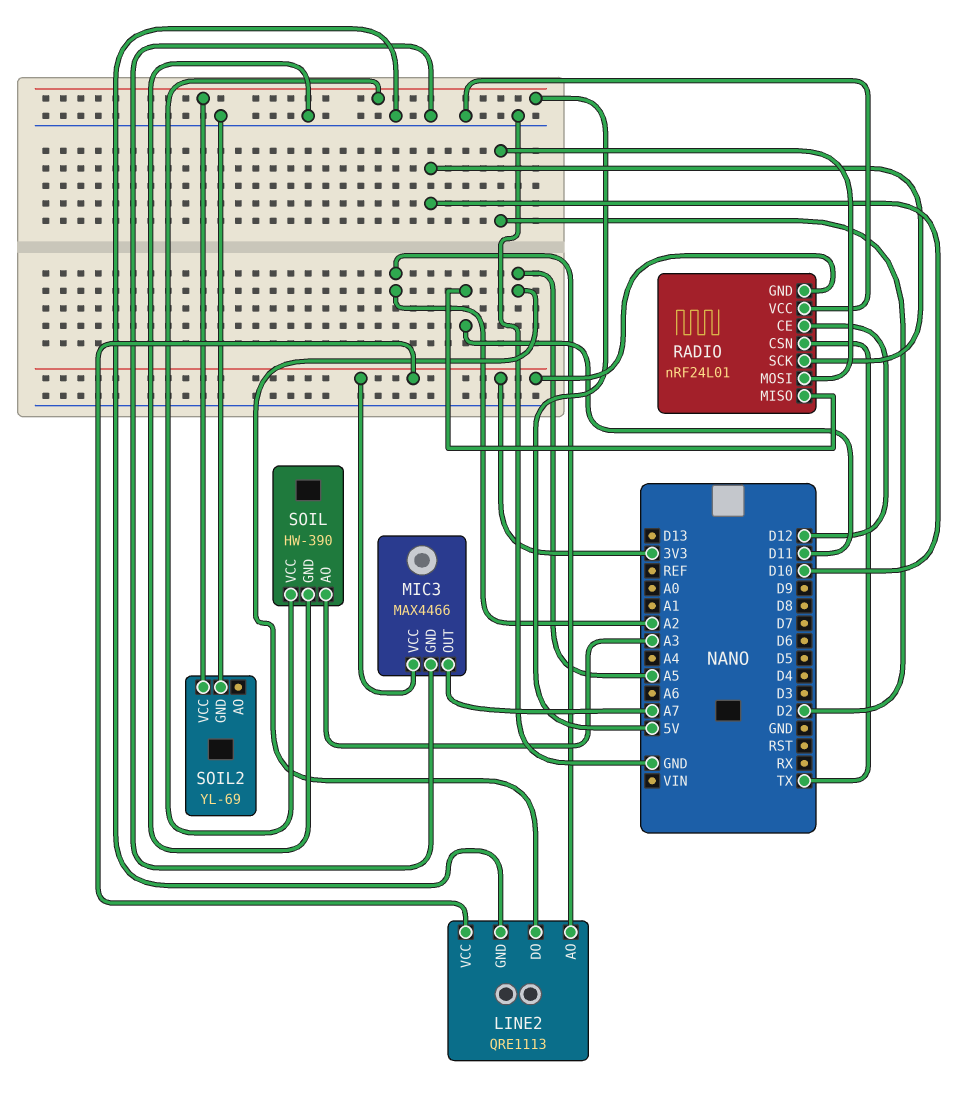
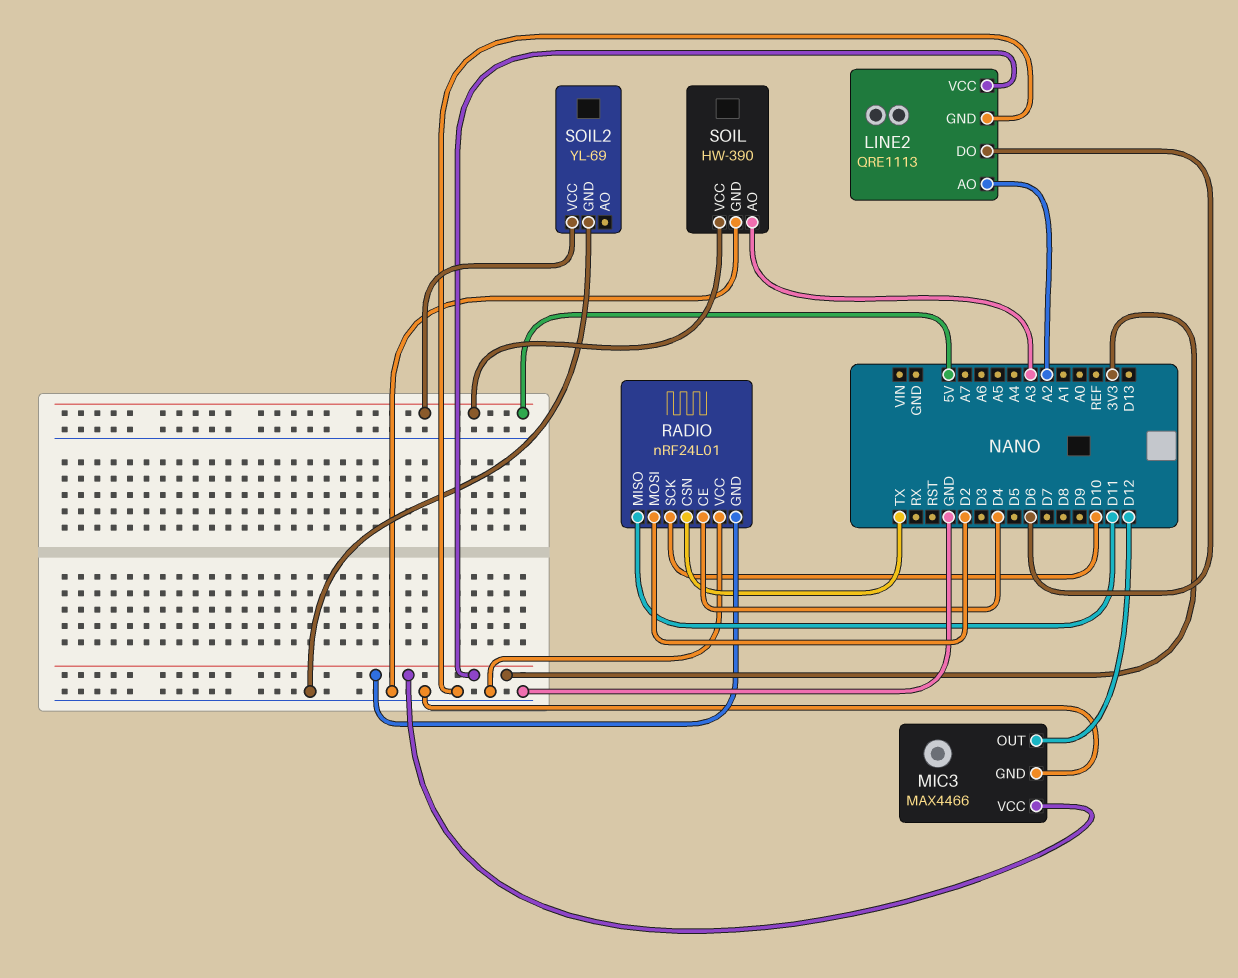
LINE2 pin DO: A5 -> D6
MIC3 pin OUT: A7 -> D12
RADIO pin CE: D12 -> D4

